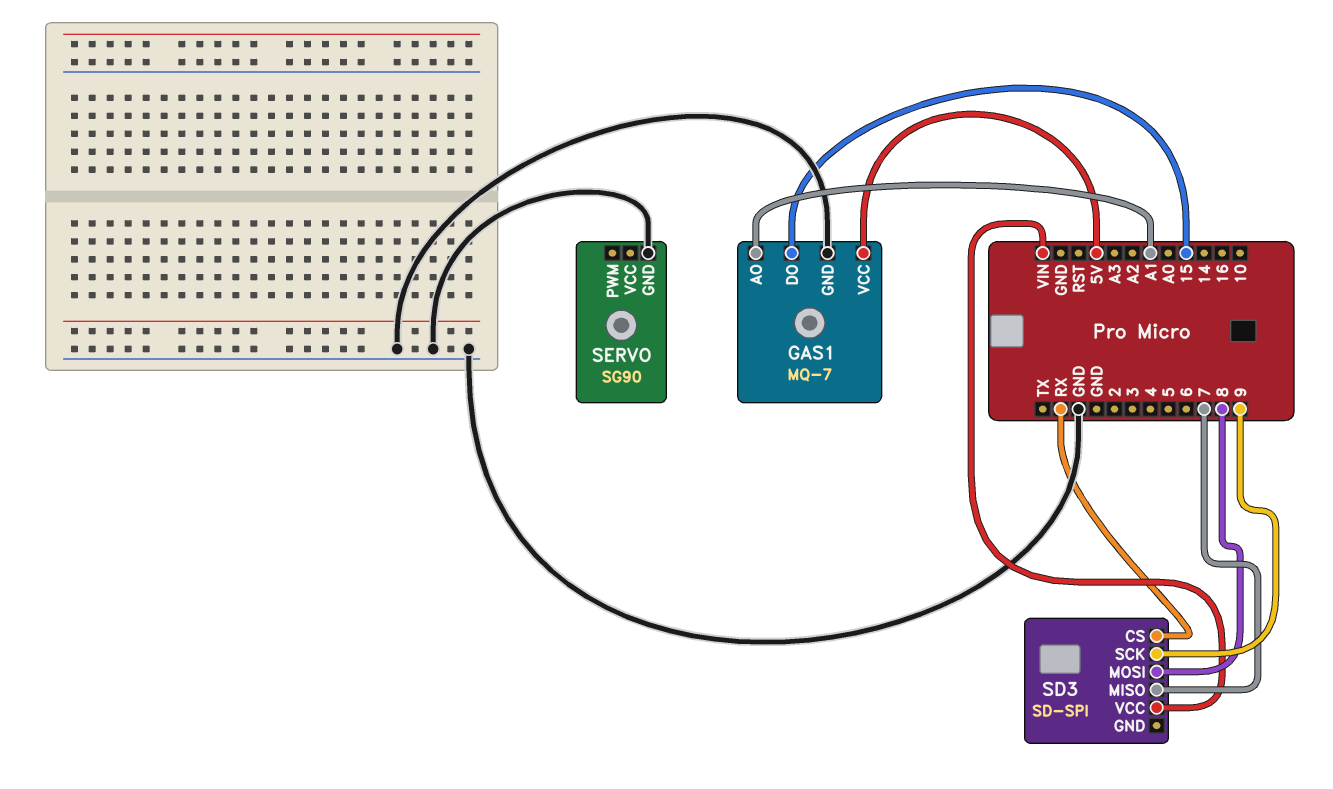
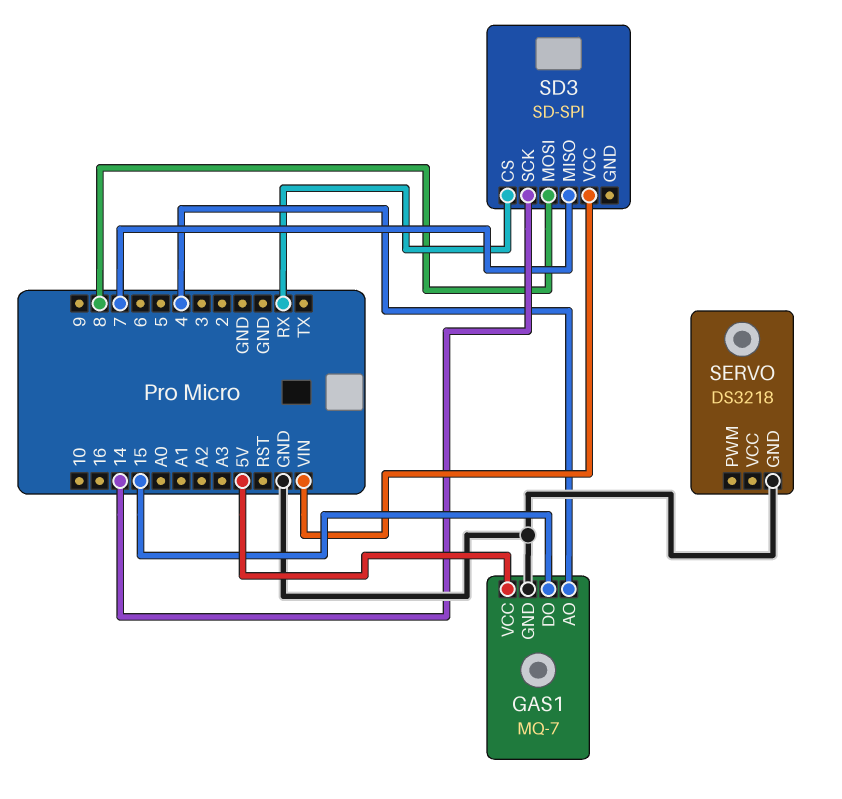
GAS1 pin AO: A1 -> 4
SD3 pin SCK: 9 -> 14
SERVO: SG90 -> DS3218

